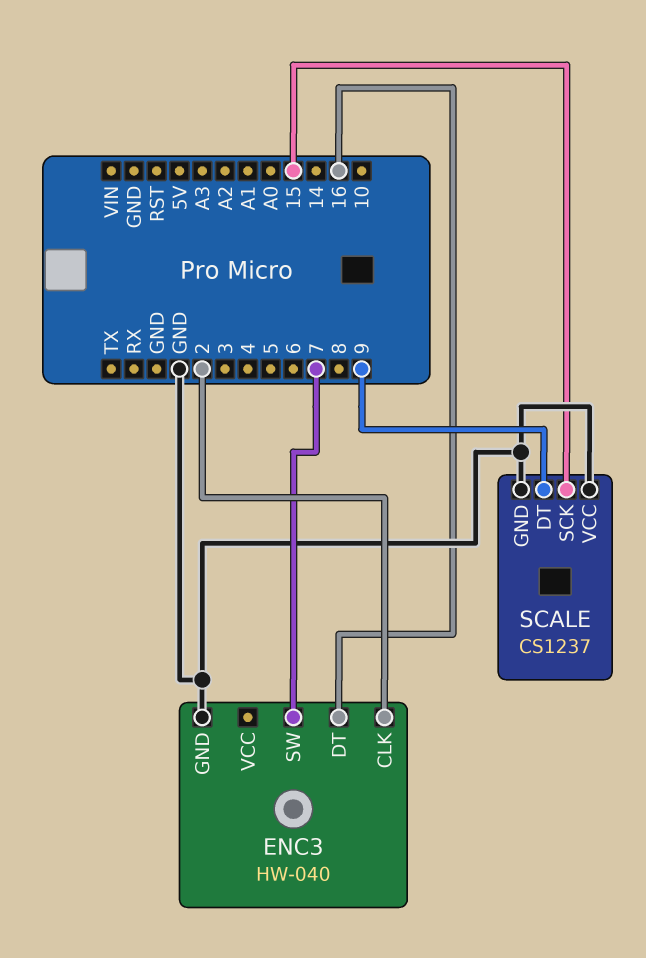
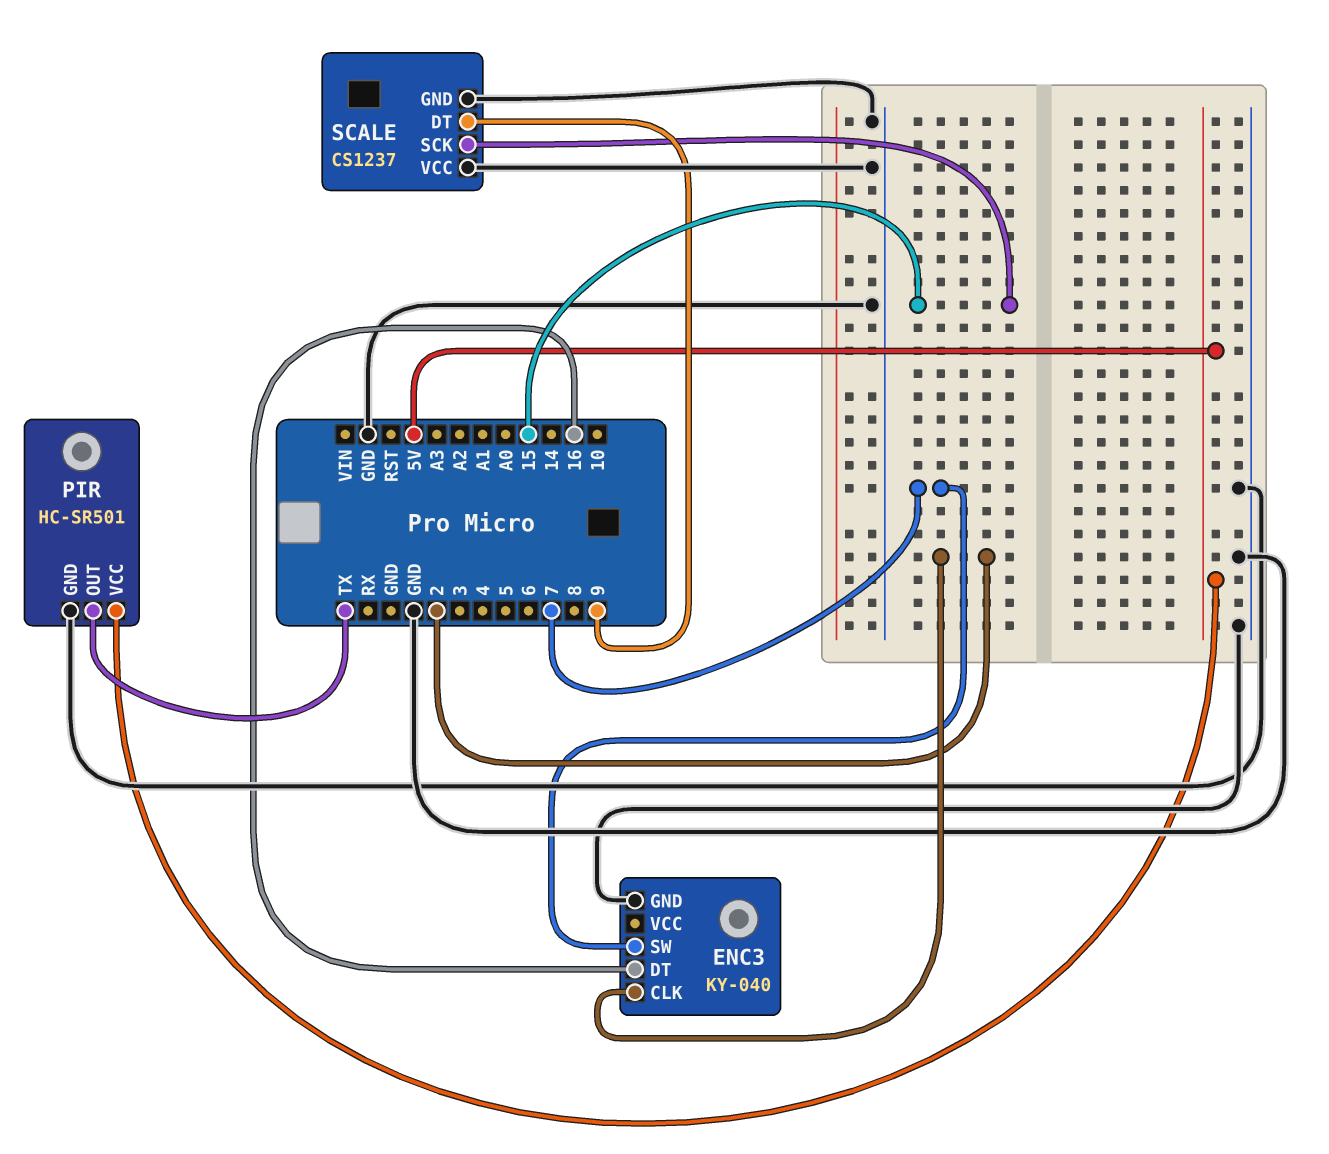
ENC3: HW-040 -> KY-040
PIR: none -> HC-SR501
PIR pin GND: none -> GND
PIR pin OUT: none -> TX
PIR pin VCC: none -> 5V

